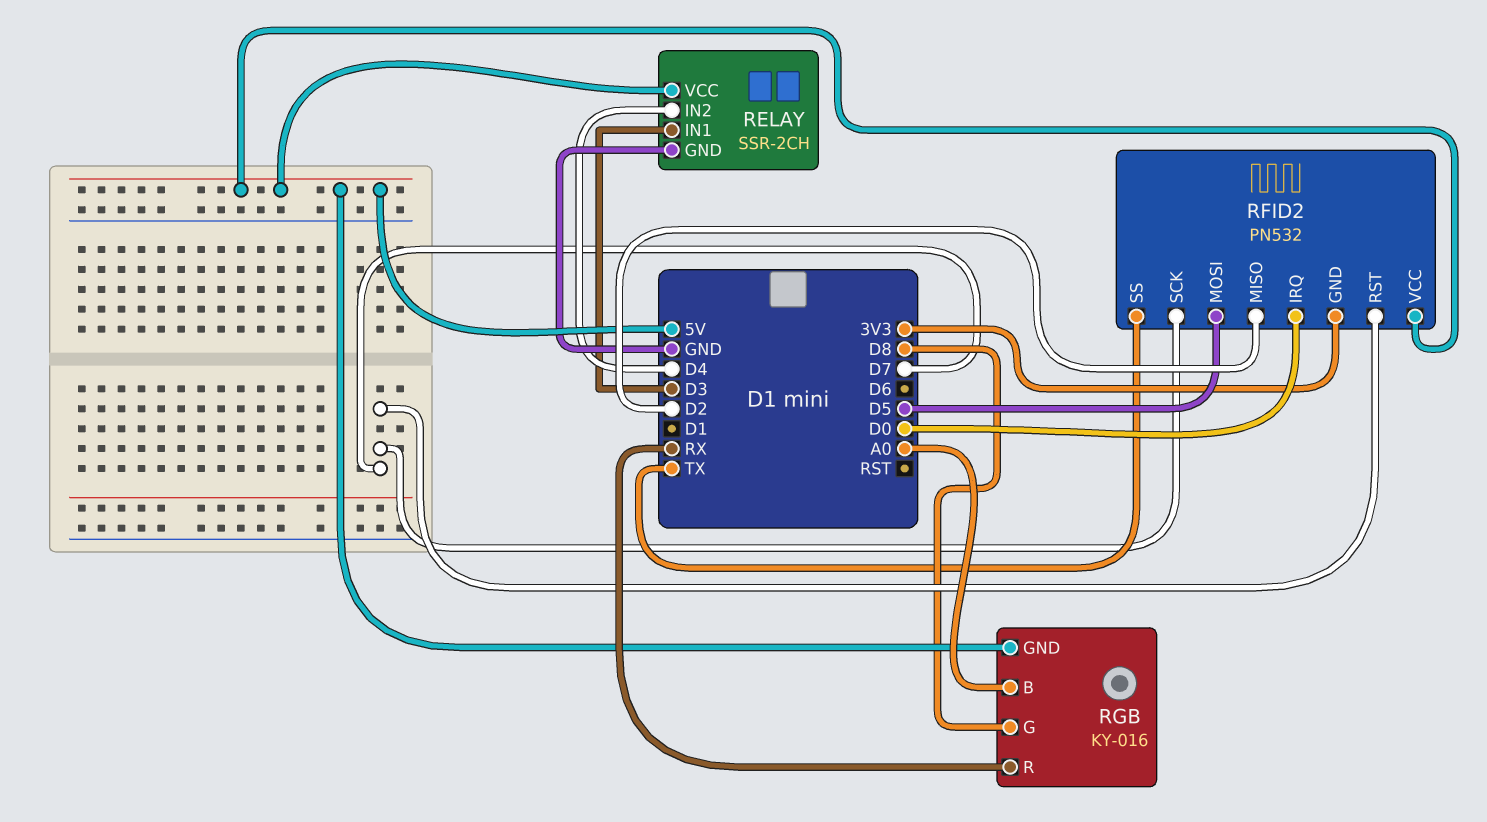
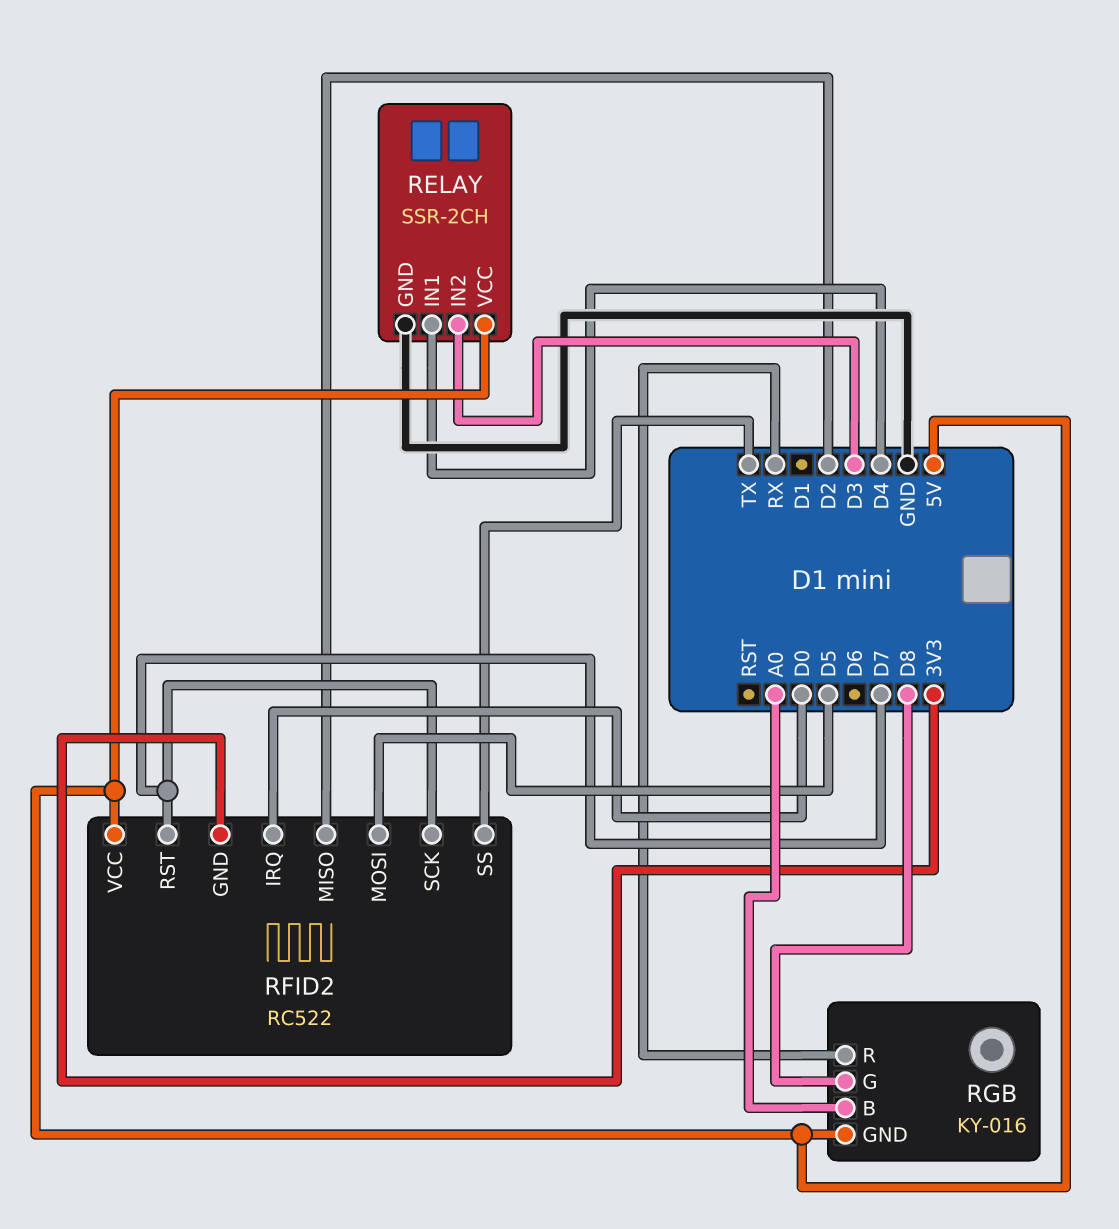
RELAY pin IN1: D3 -> D4
RELAY pin IN2: D4 -> D3
RFID2: PN532 -> RC522

